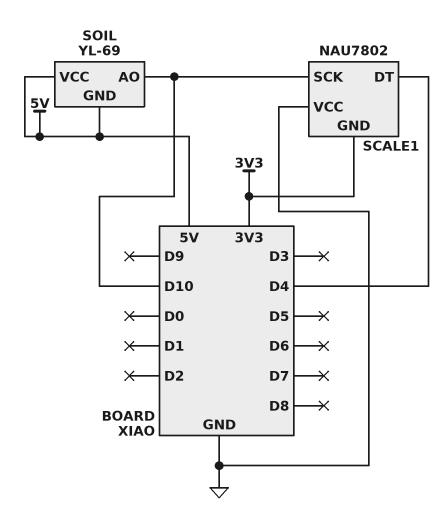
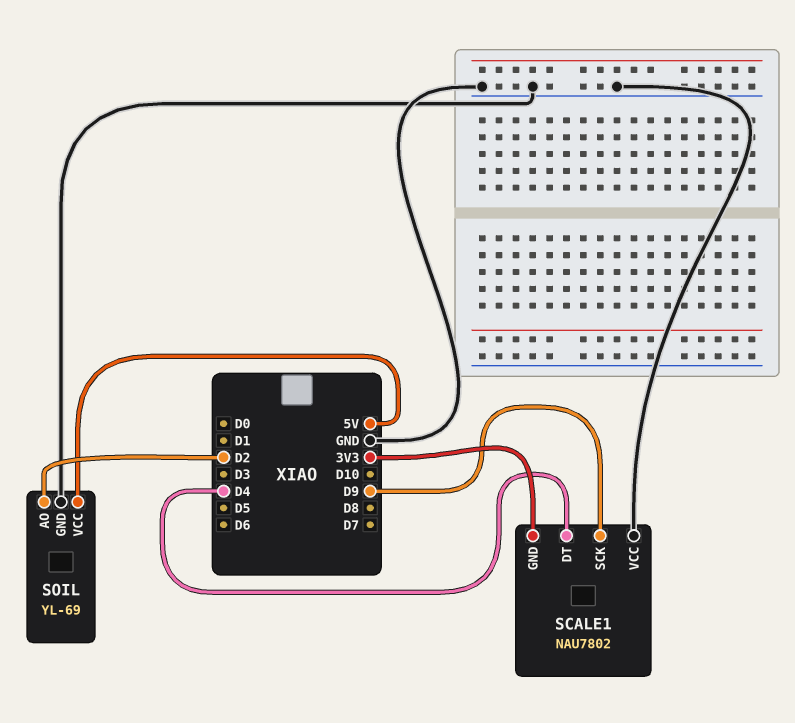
SCALE1 pin SCK: D10 -> D9
SOIL pin AO: D10 -> D2
SOIL pin GND: 5V -> GND

